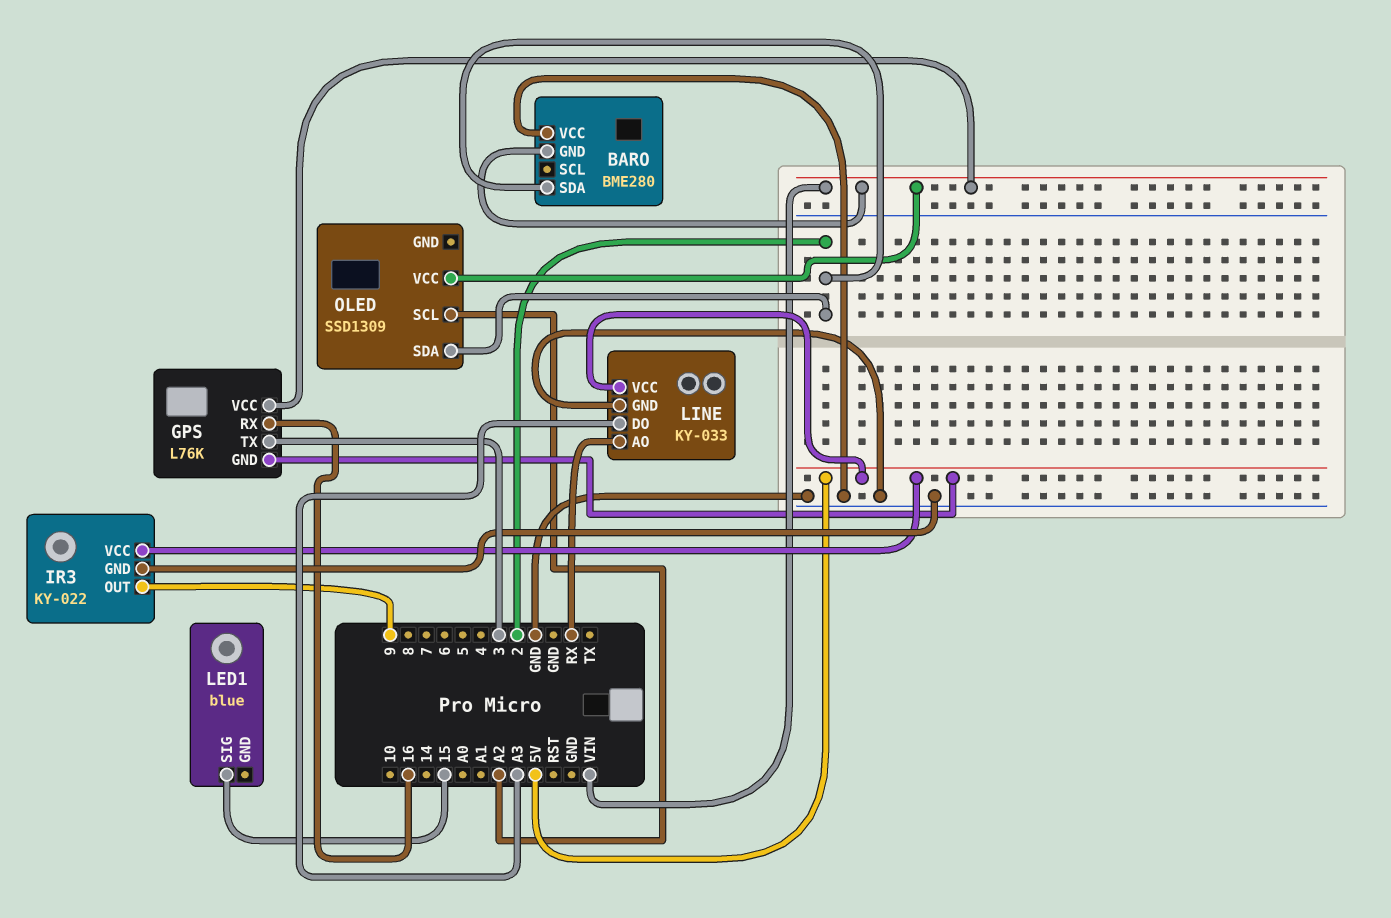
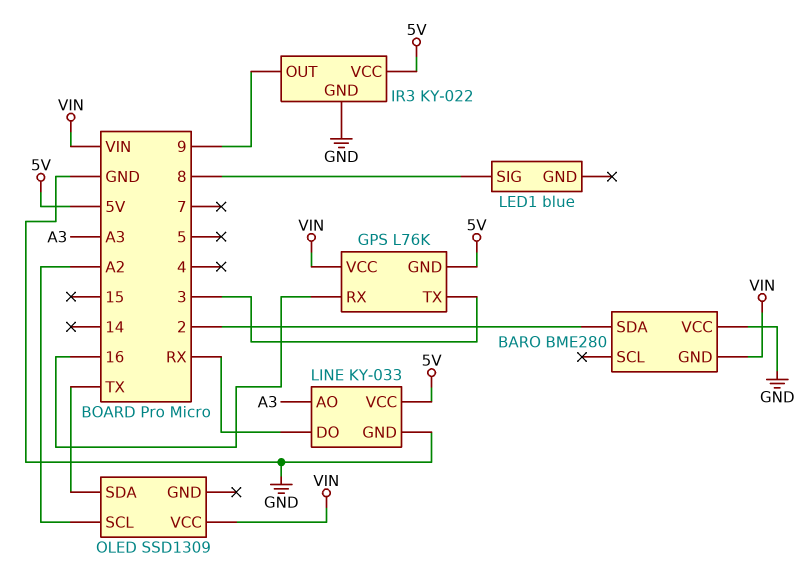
LED1 pin SIG: 15 -> 8
LINE pin AO: RX -> A3
LINE pin DO: A3 -> RX
OLED pin SDA: 2 -> TX

